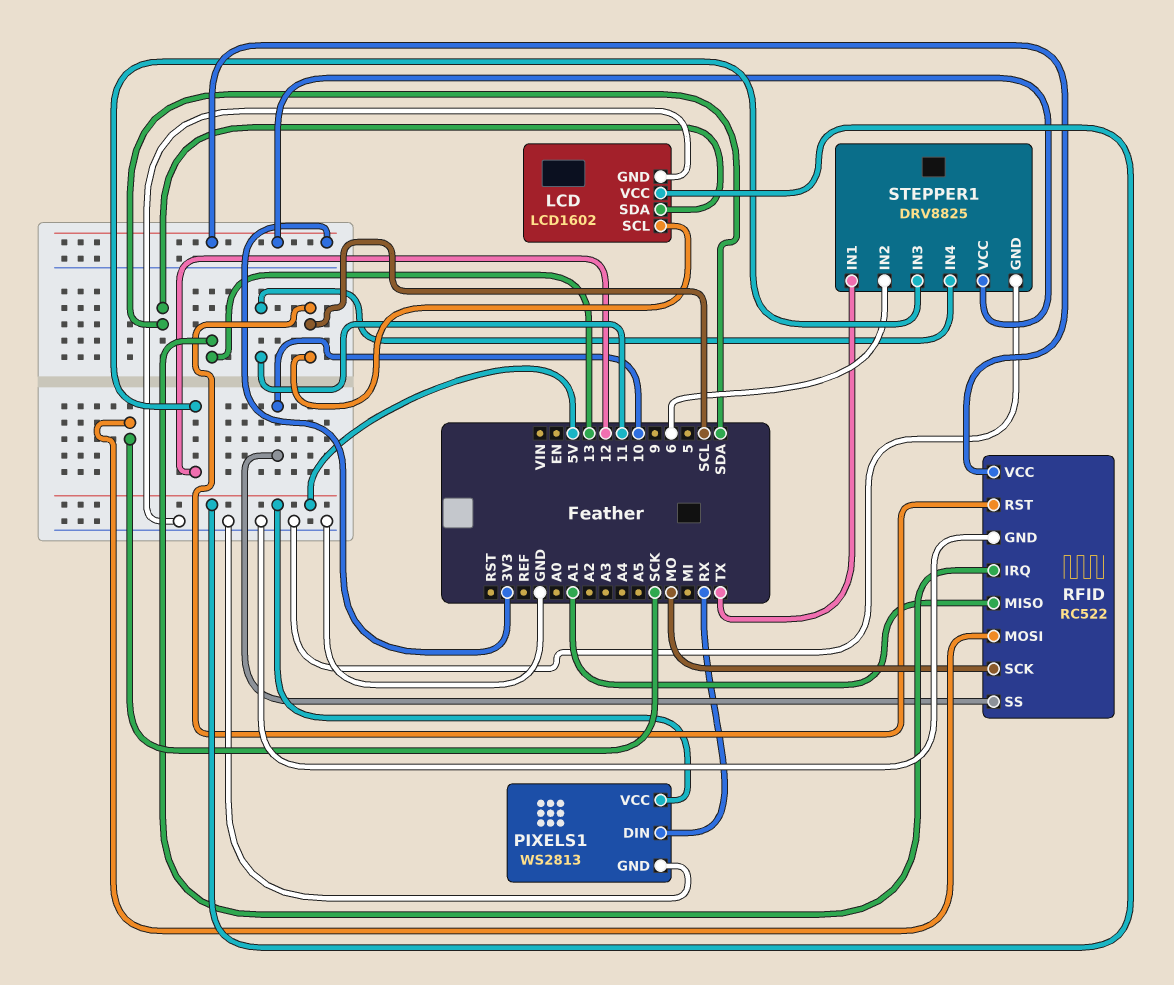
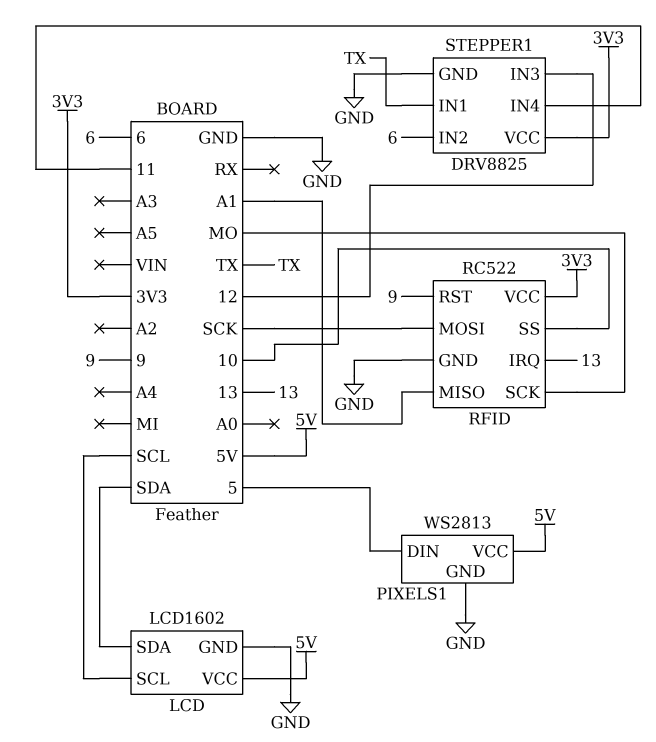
PIXELS1 pin DIN: RX -> 5
RFID pin RST: SCL -> 9

